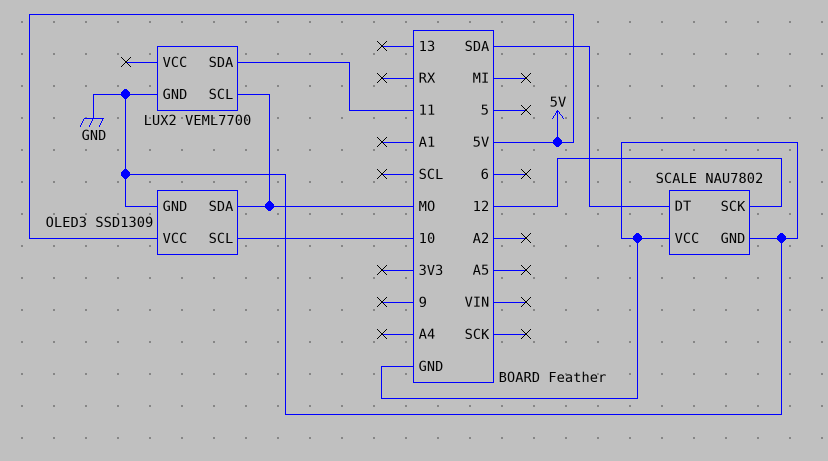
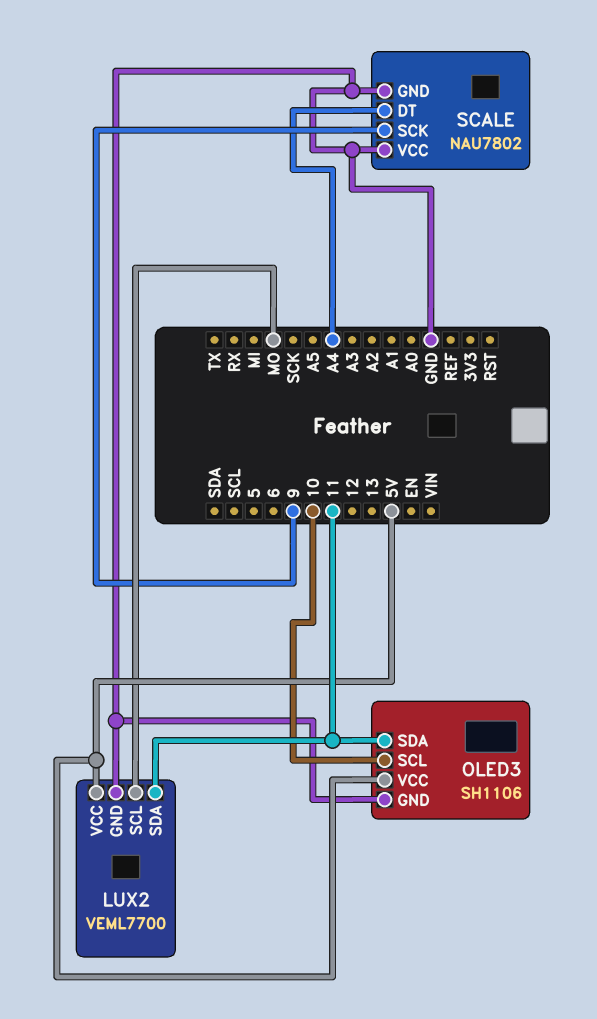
LUX2 pin VCC: none -> 5V
OLED3: SSD1309 -> SH1106
OLED3 pin SDA: MO -> 11
SCALE pin DT: SDA -> A4
SCALE pin SCK: 12 -> 9

